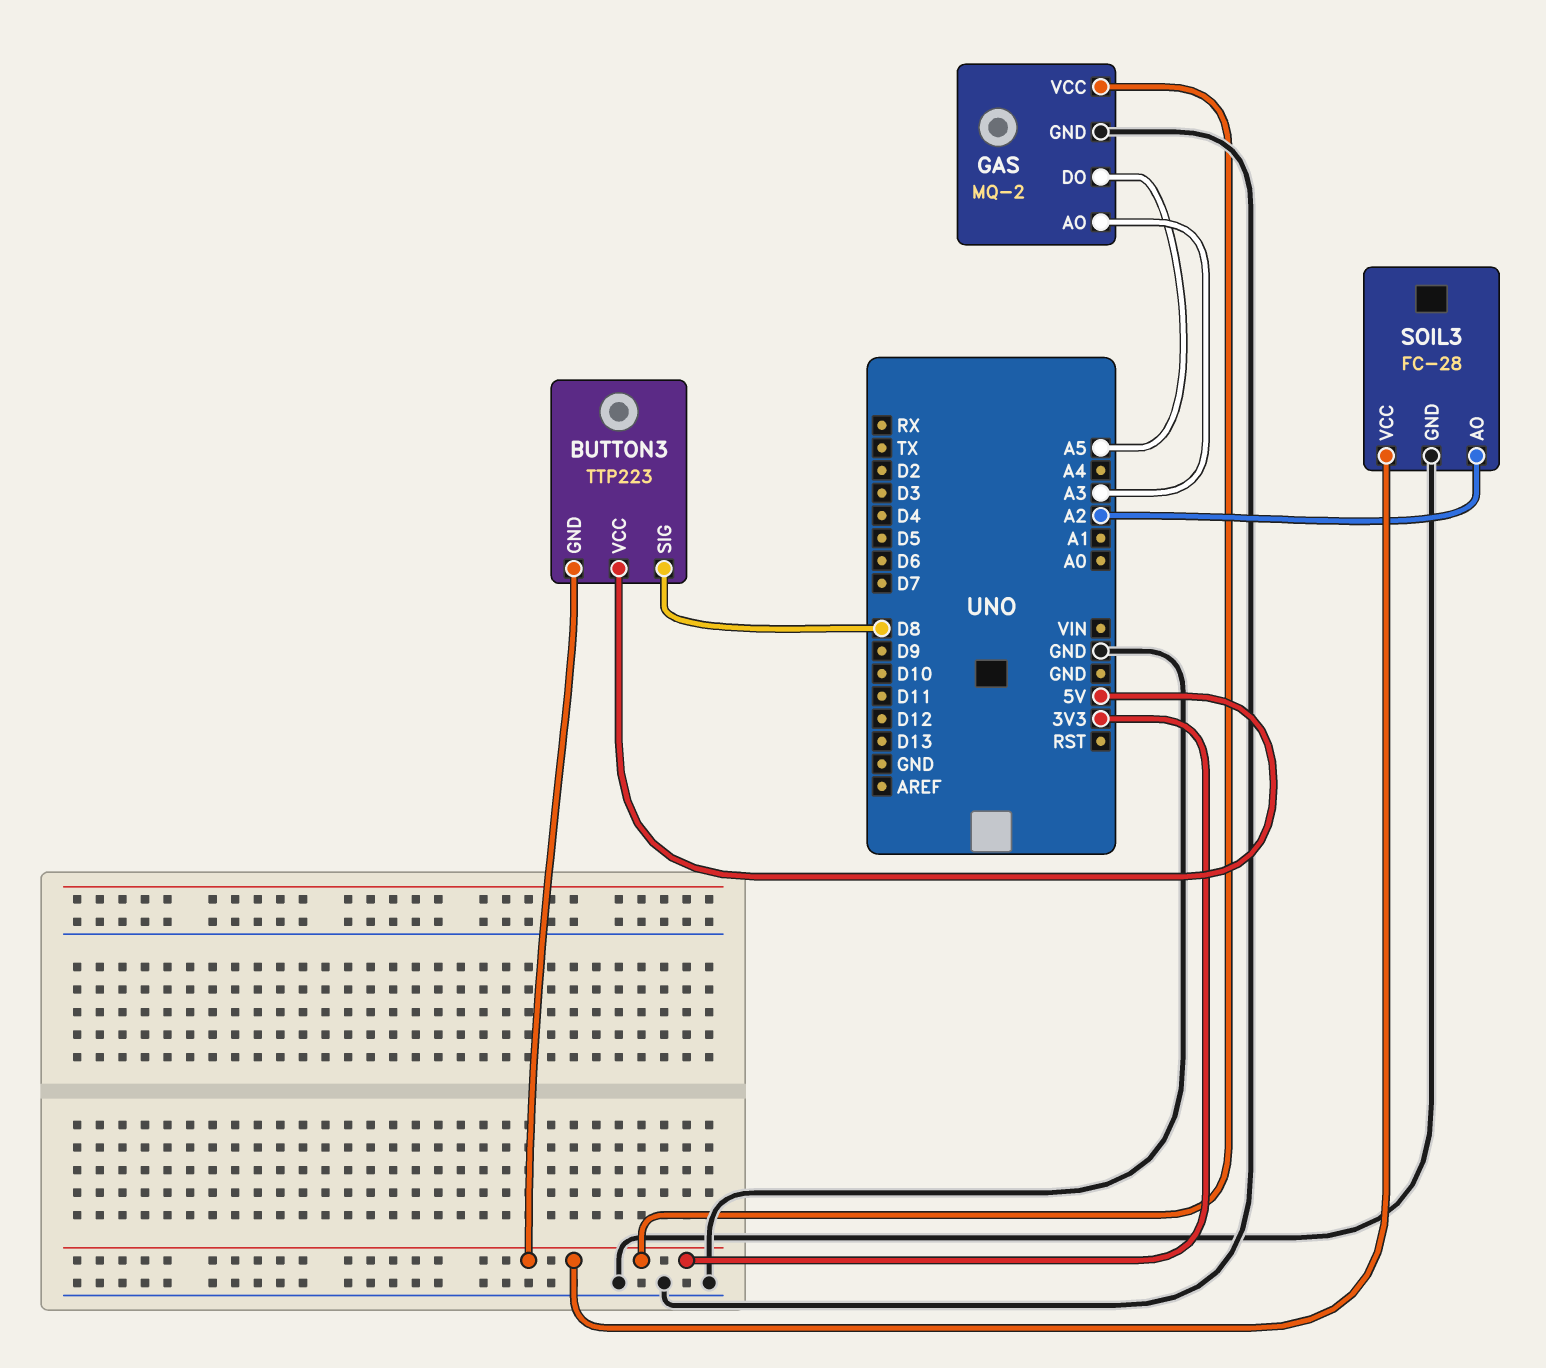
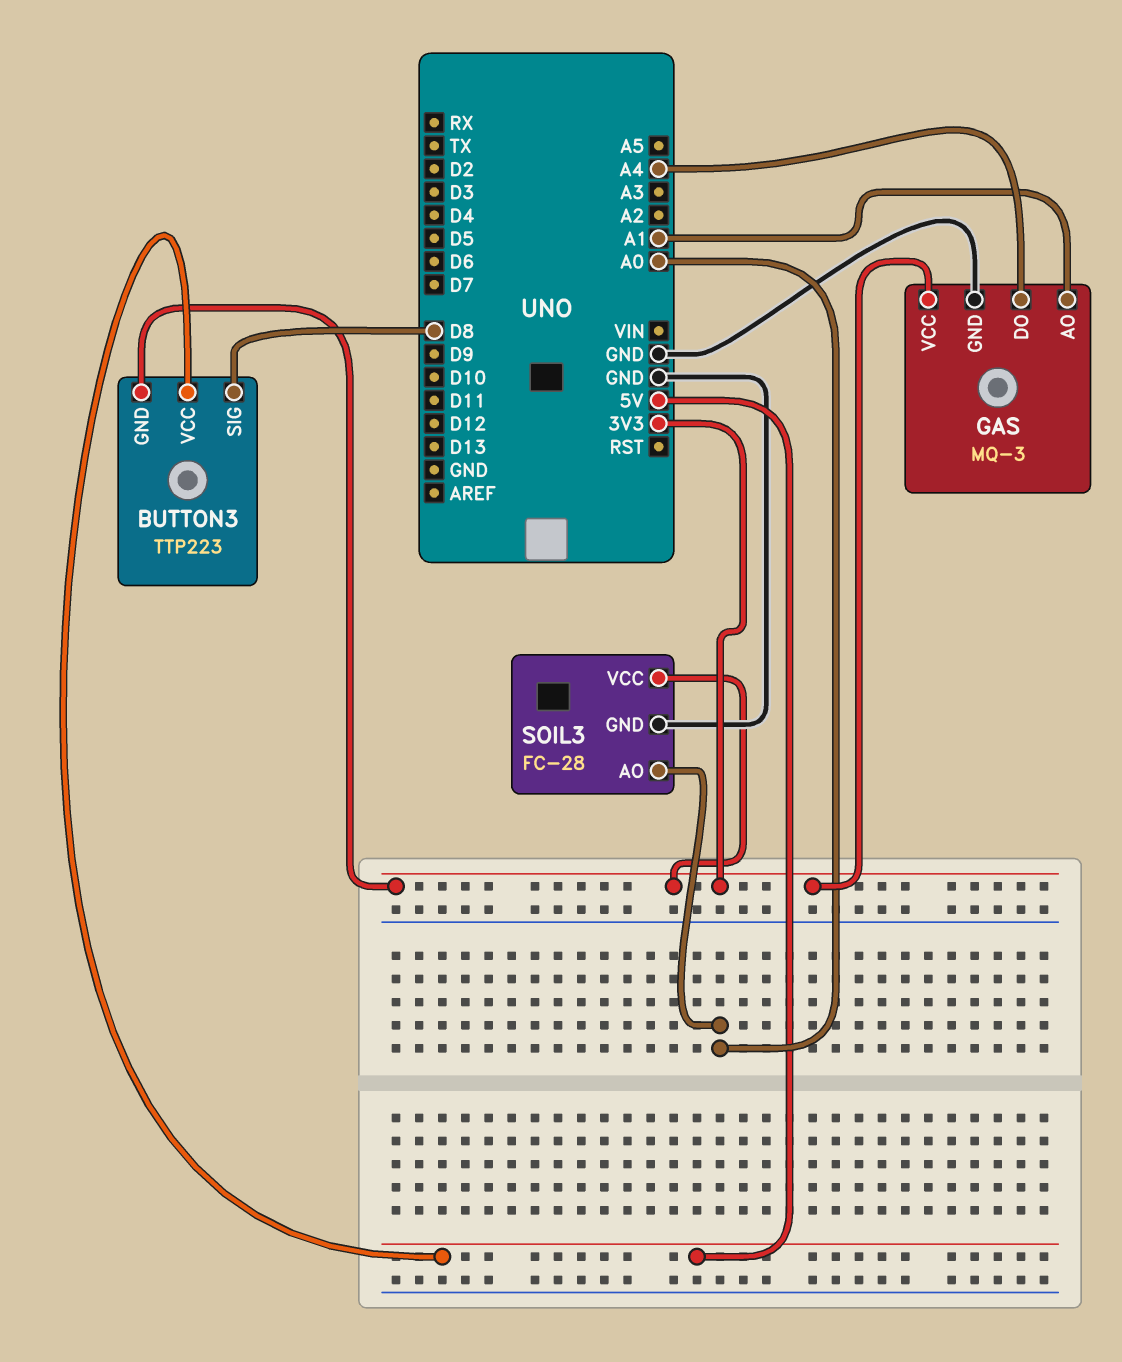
GAS: MQ-2 -> MQ-3
GAS pin AO: A3 -> A1
GAS pin DO: A5 -> A4
SOIL3 pin AO: A2 -> A0

